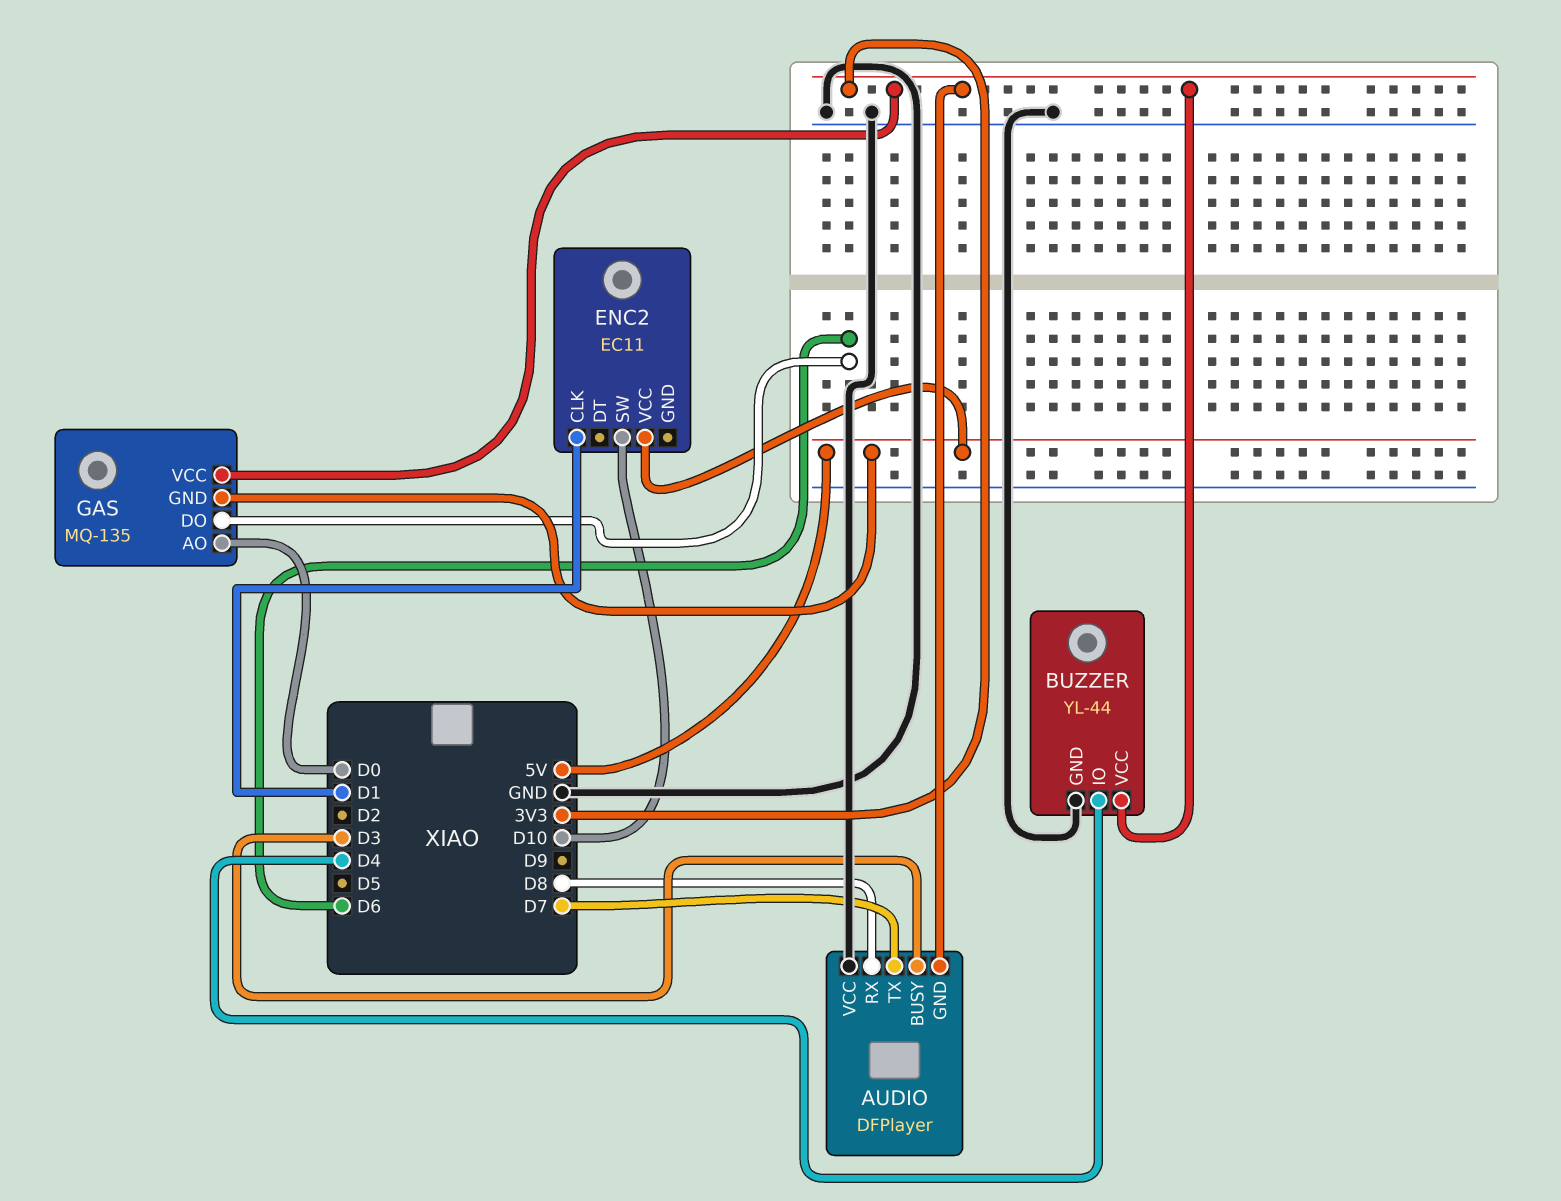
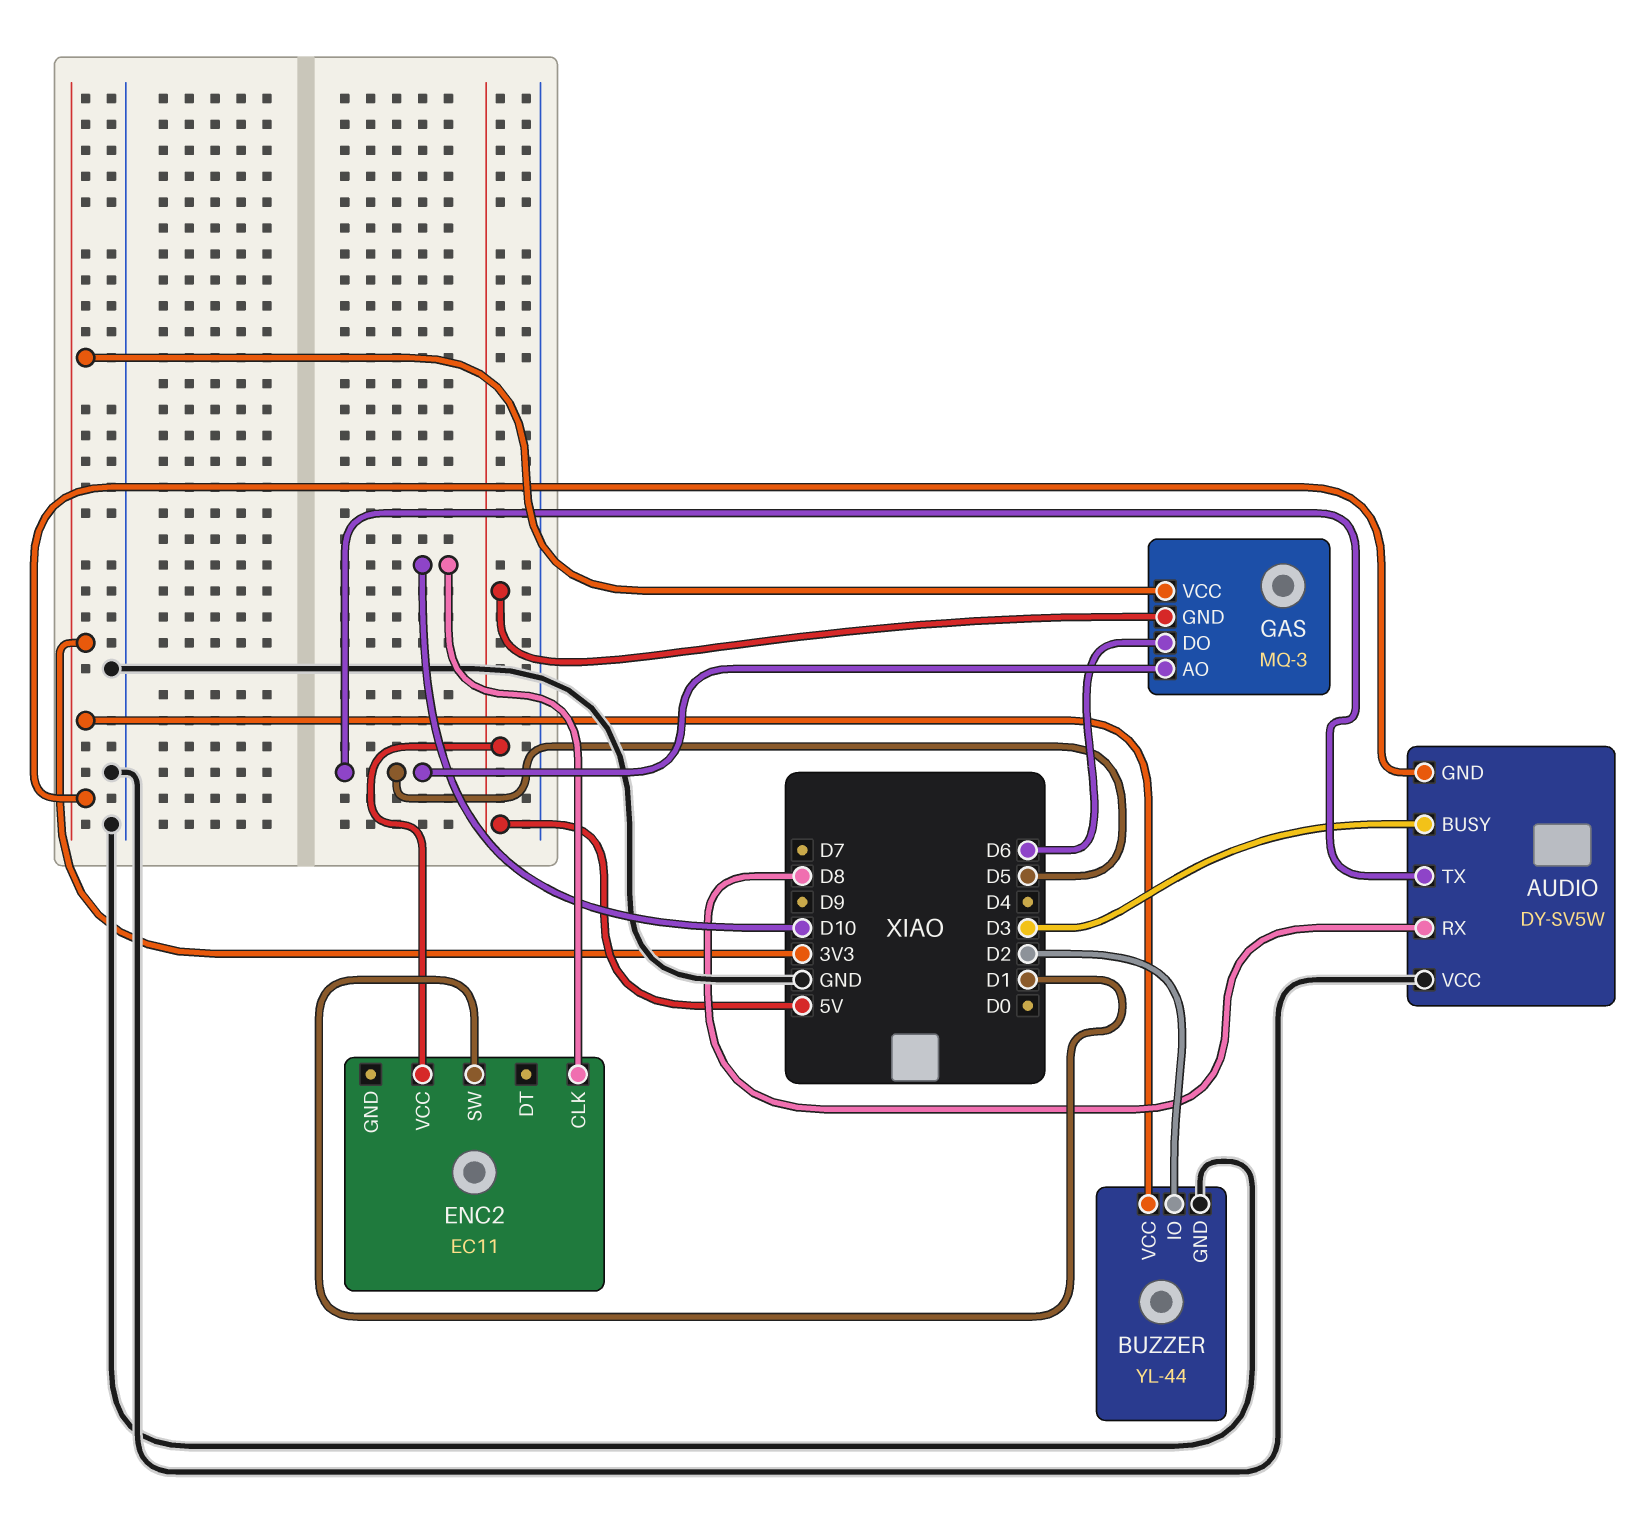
AUDIO: DFPlayer -> DY-SV5W
AUDIO pin TX: D7 -> D5
BUZZER pin IO: D4 -> D2
ENC2 pin CLK: D1 -> D10
ENC2 pin SW: D10 -> D1
GAS: MQ-135 -> MQ-3
GAS pin AO: D0 -> D5

